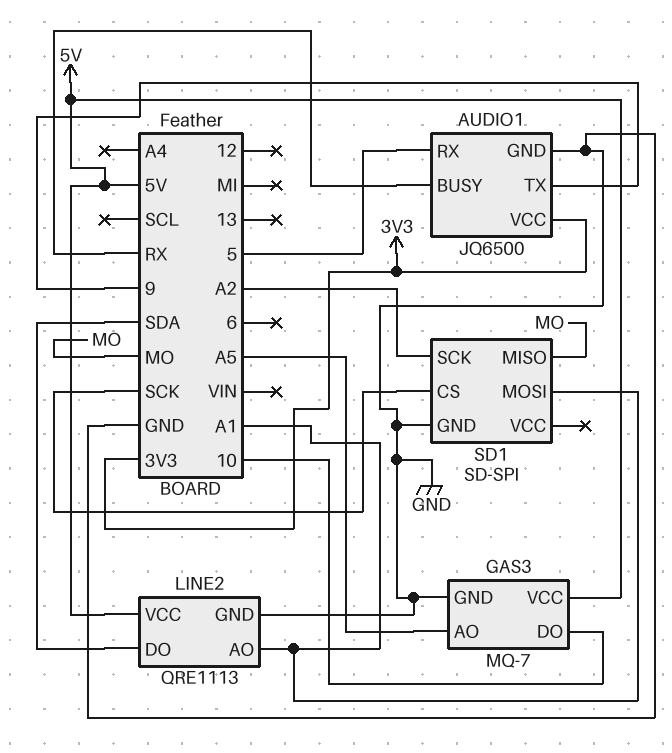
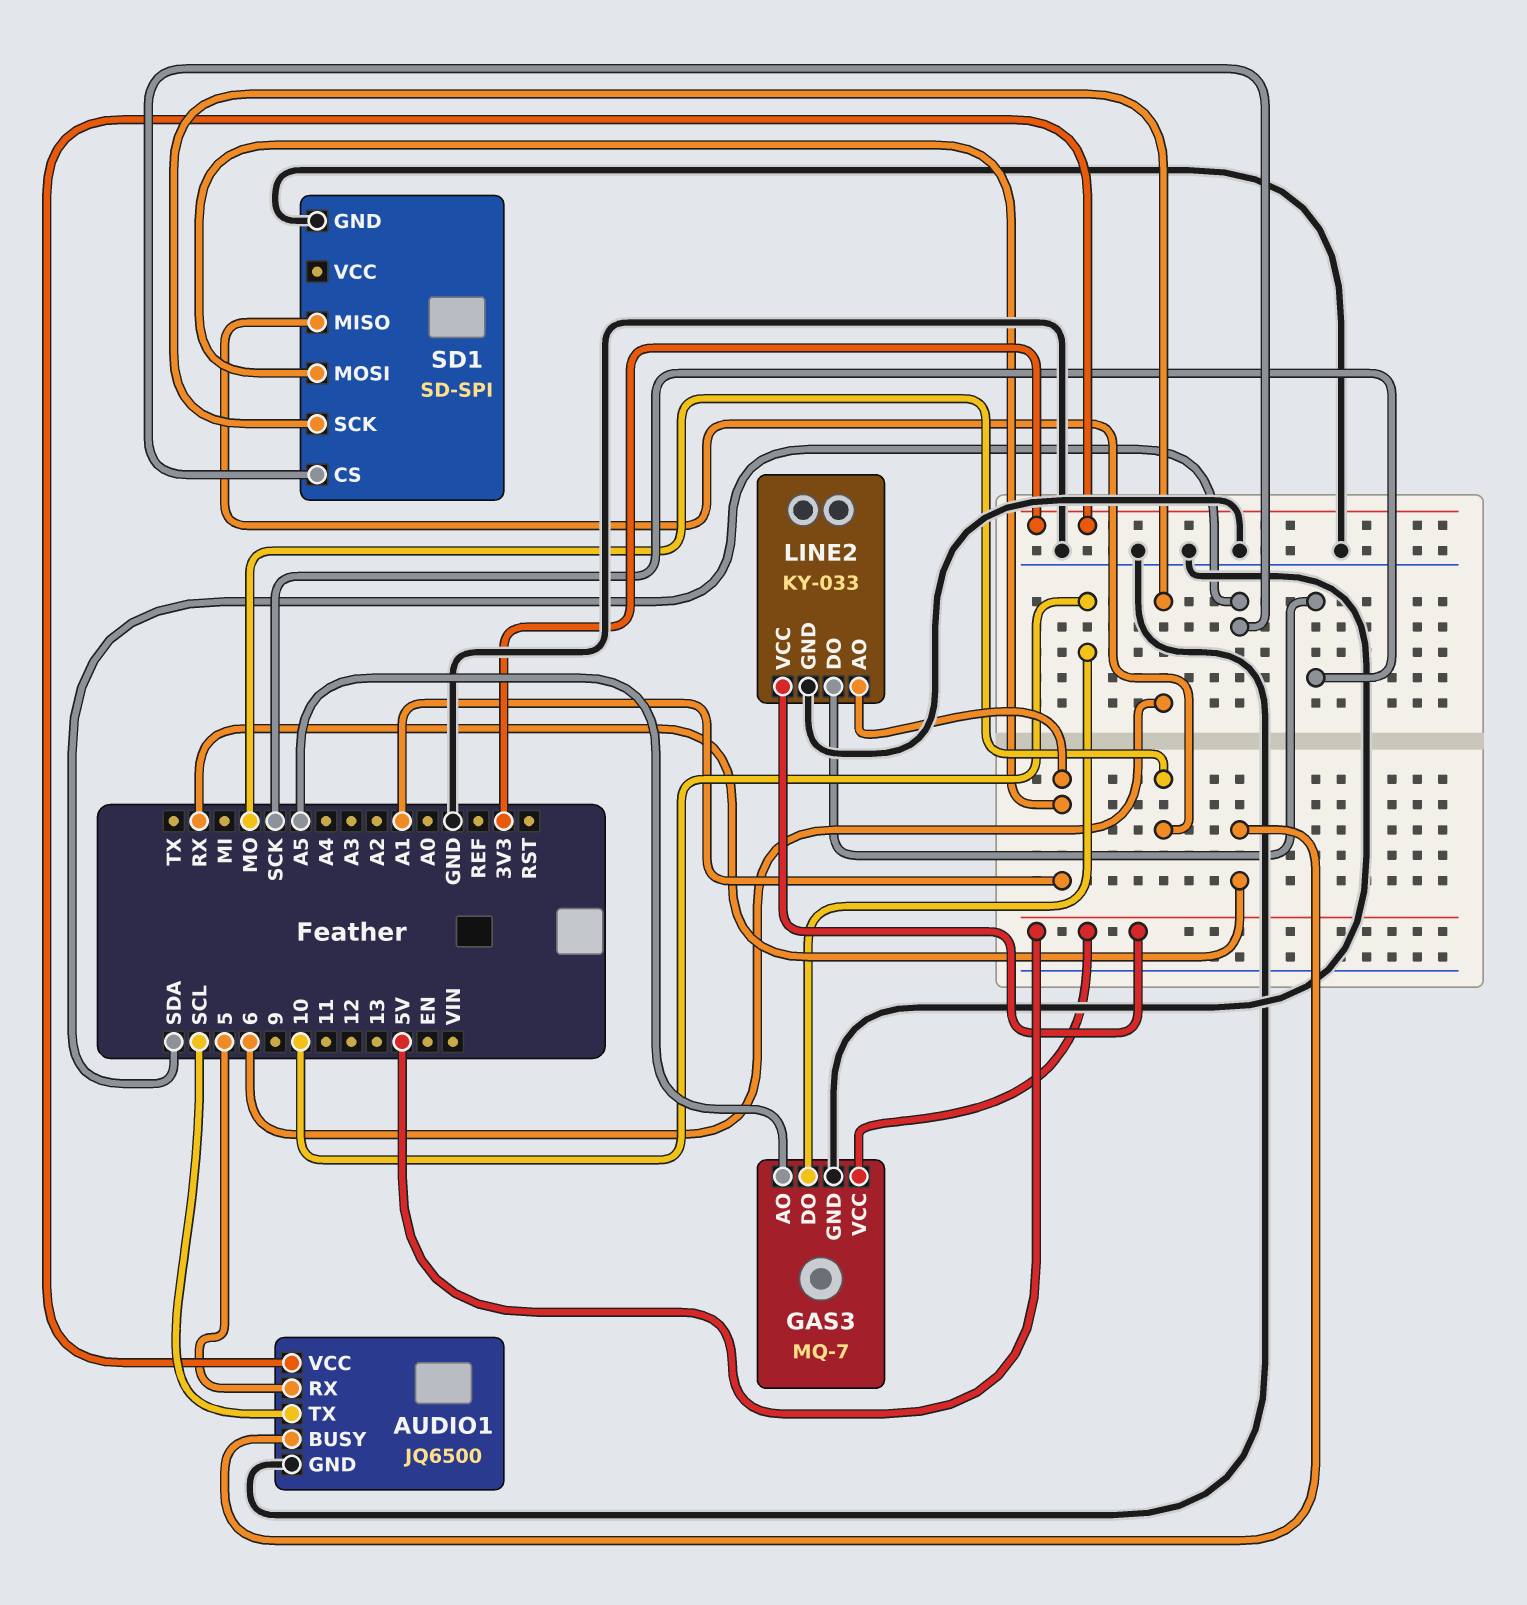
AUDIO1 pin TX: 9 -> SCL
LINE2: QRE1113 -> KY-033
LINE2 pin DO: SDA -> SCK
SD1 pin CS: SCK -> SDA
SD1 pin SCK: A2 -> 6

